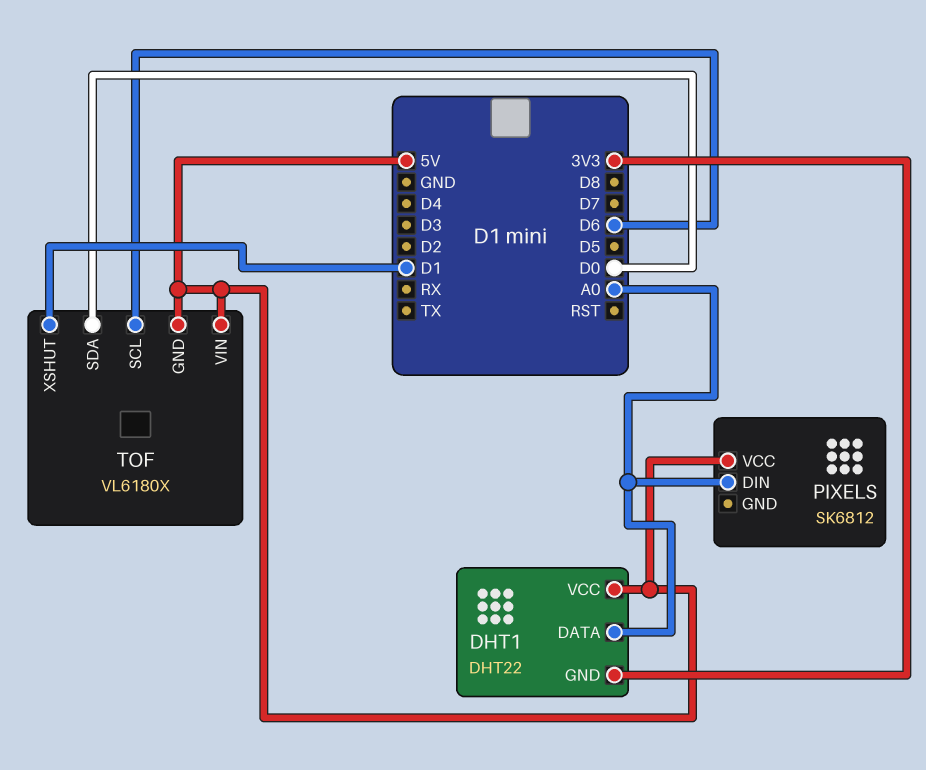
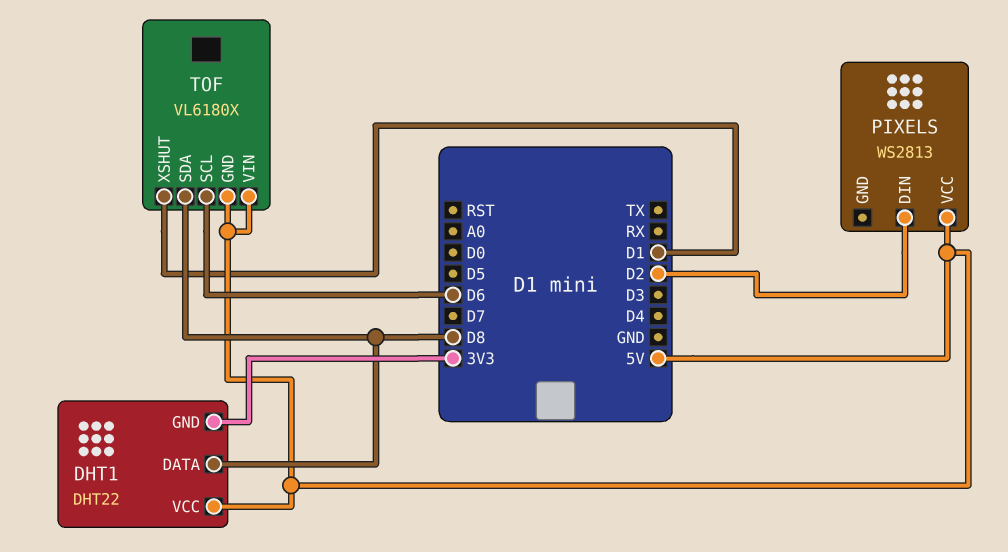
DHT1 pin DATA: A0 -> D8
PIXELS: SK6812 -> WS2813
PIXELS pin DIN: A0 -> D2
TOF pin SDA: D0 -> D8

